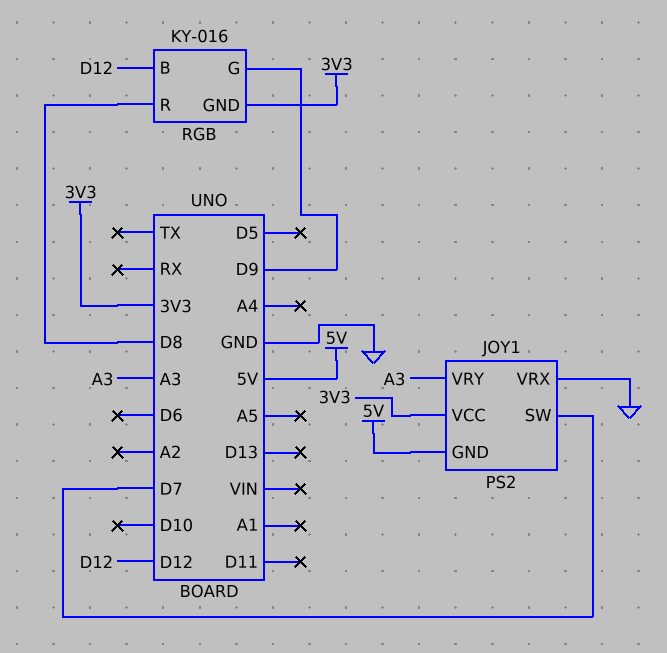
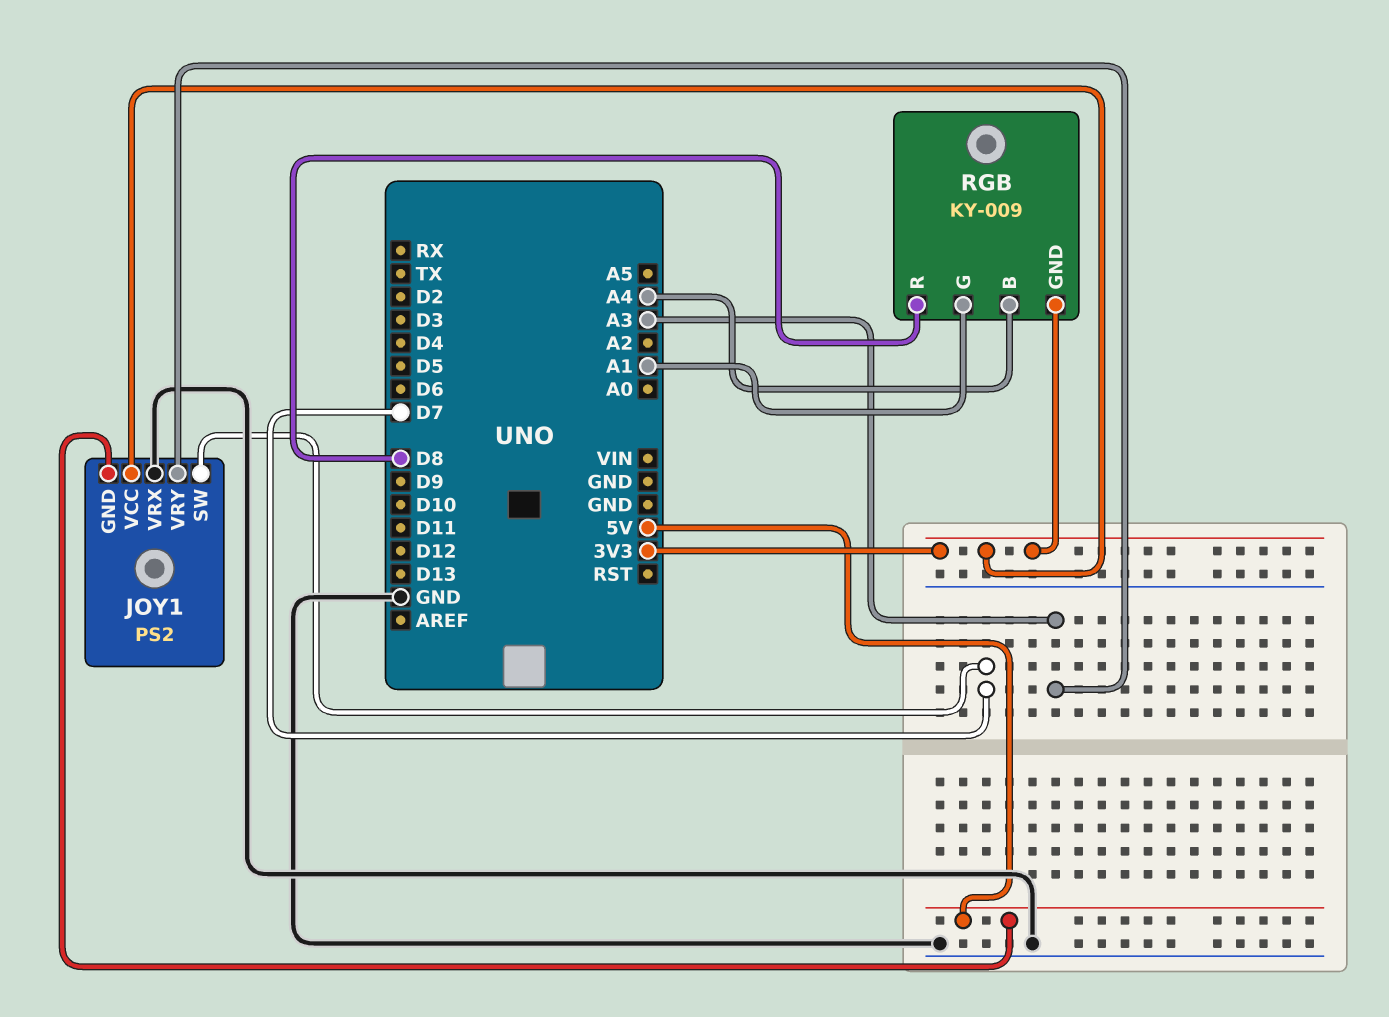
RGB: KY-016 -> KY-009
RGB pin B: D12 -> A4
RGB pin G: D9 -> A1

